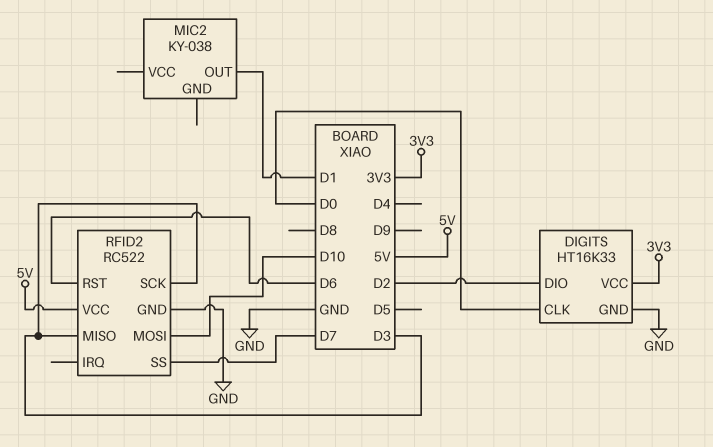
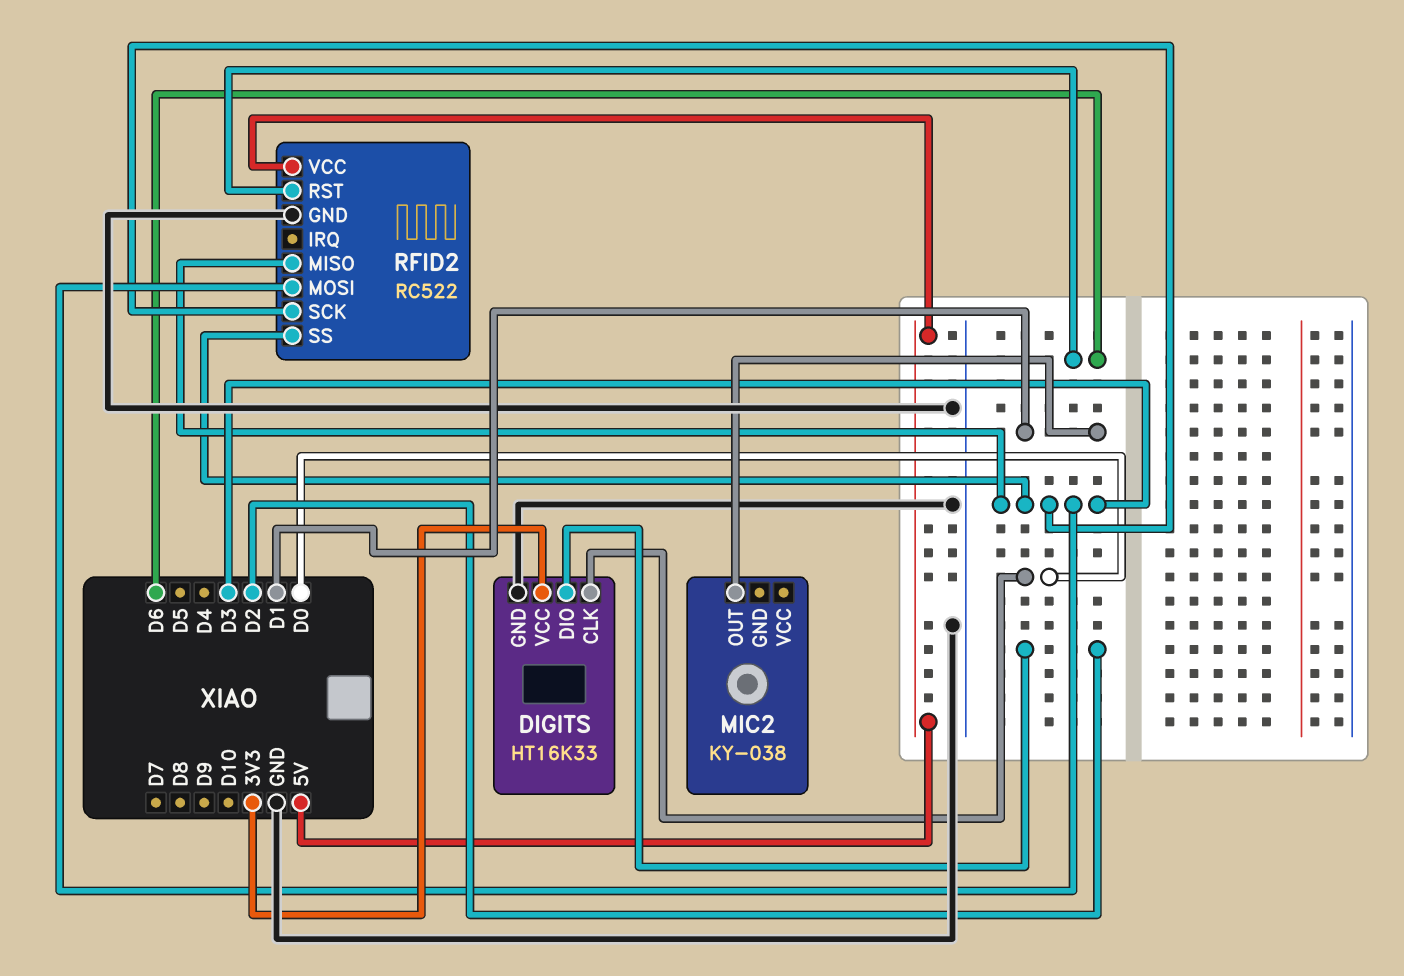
RFID2 pin MOSI: D10 -> D3
RFID2 pin SS: D7 -> D3

